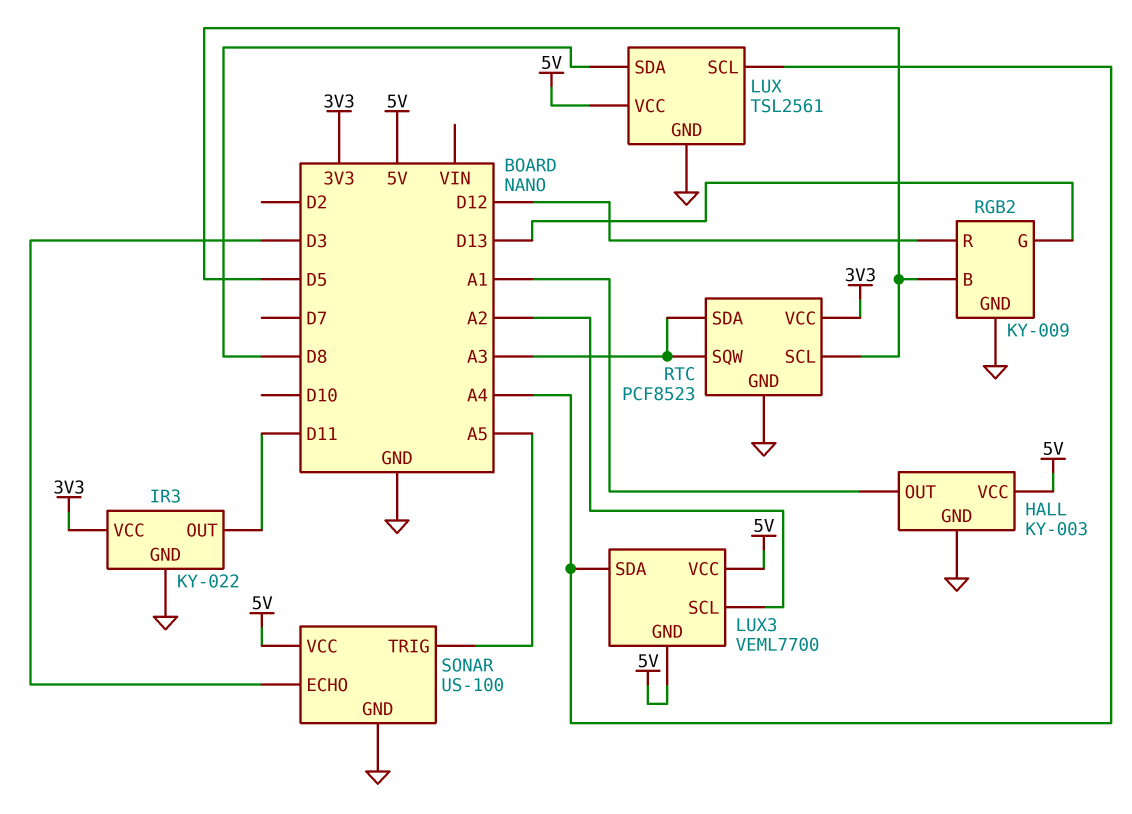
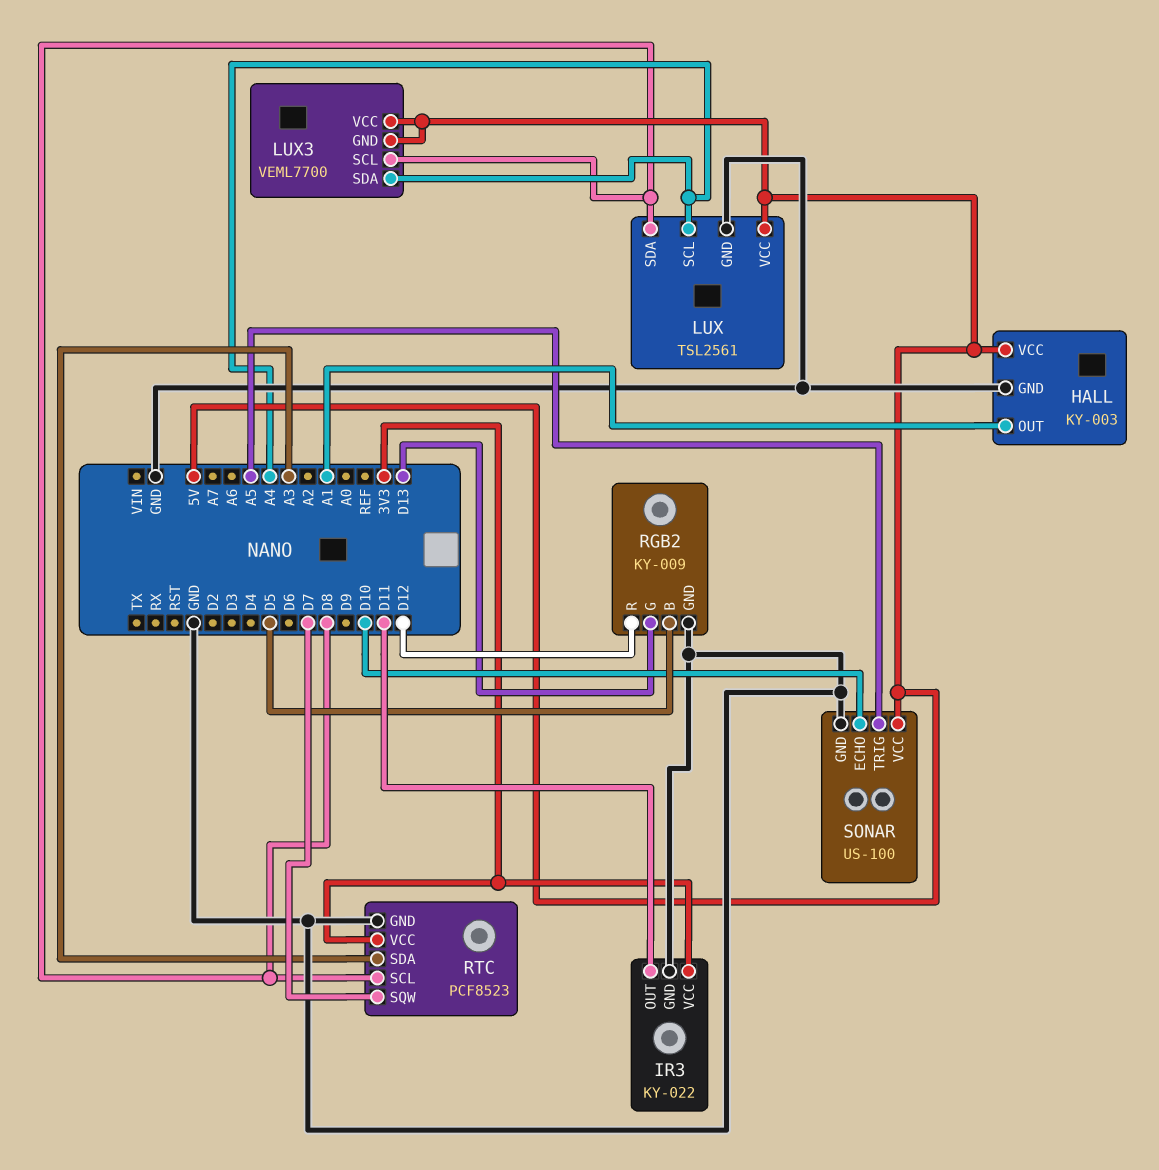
LUX3 pin SCL: A2 -> D8
RTC pin SCL: D5 -> D8
RTC pin SQW: A3 -> D7
SONAR pin ECHO: D3 -> D10

